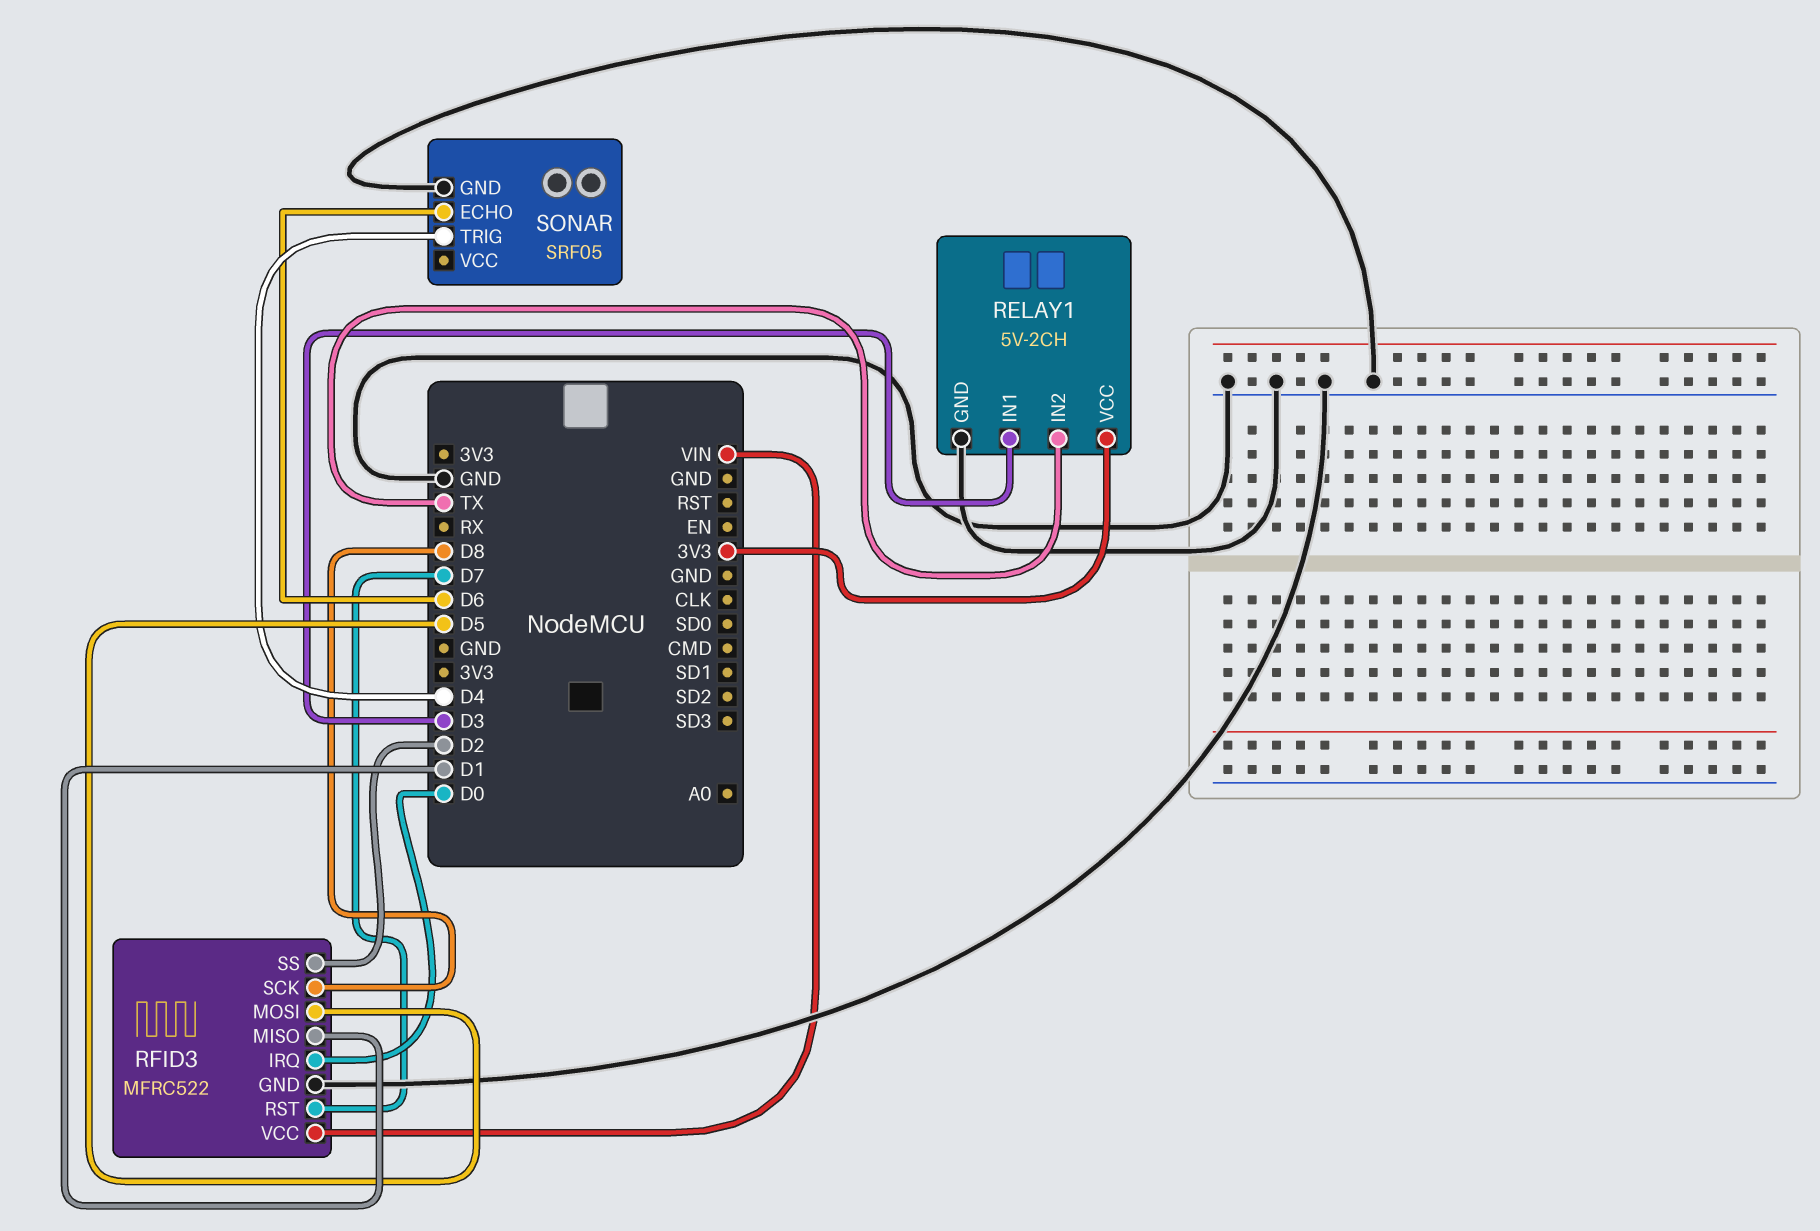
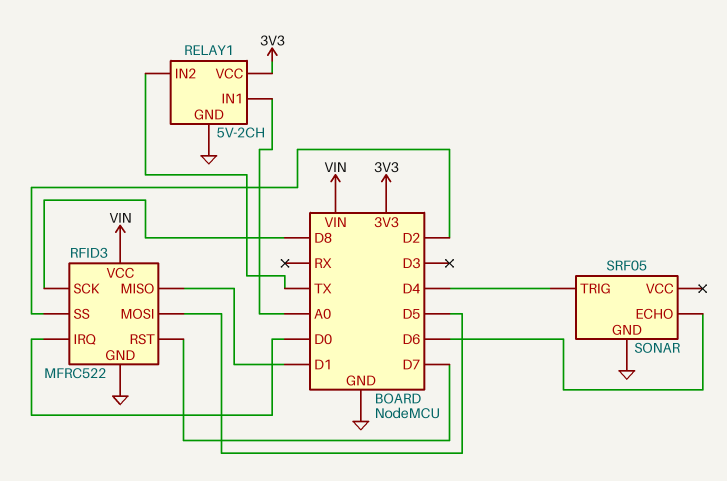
RELAY1 pin IN1: D3 -> A0

